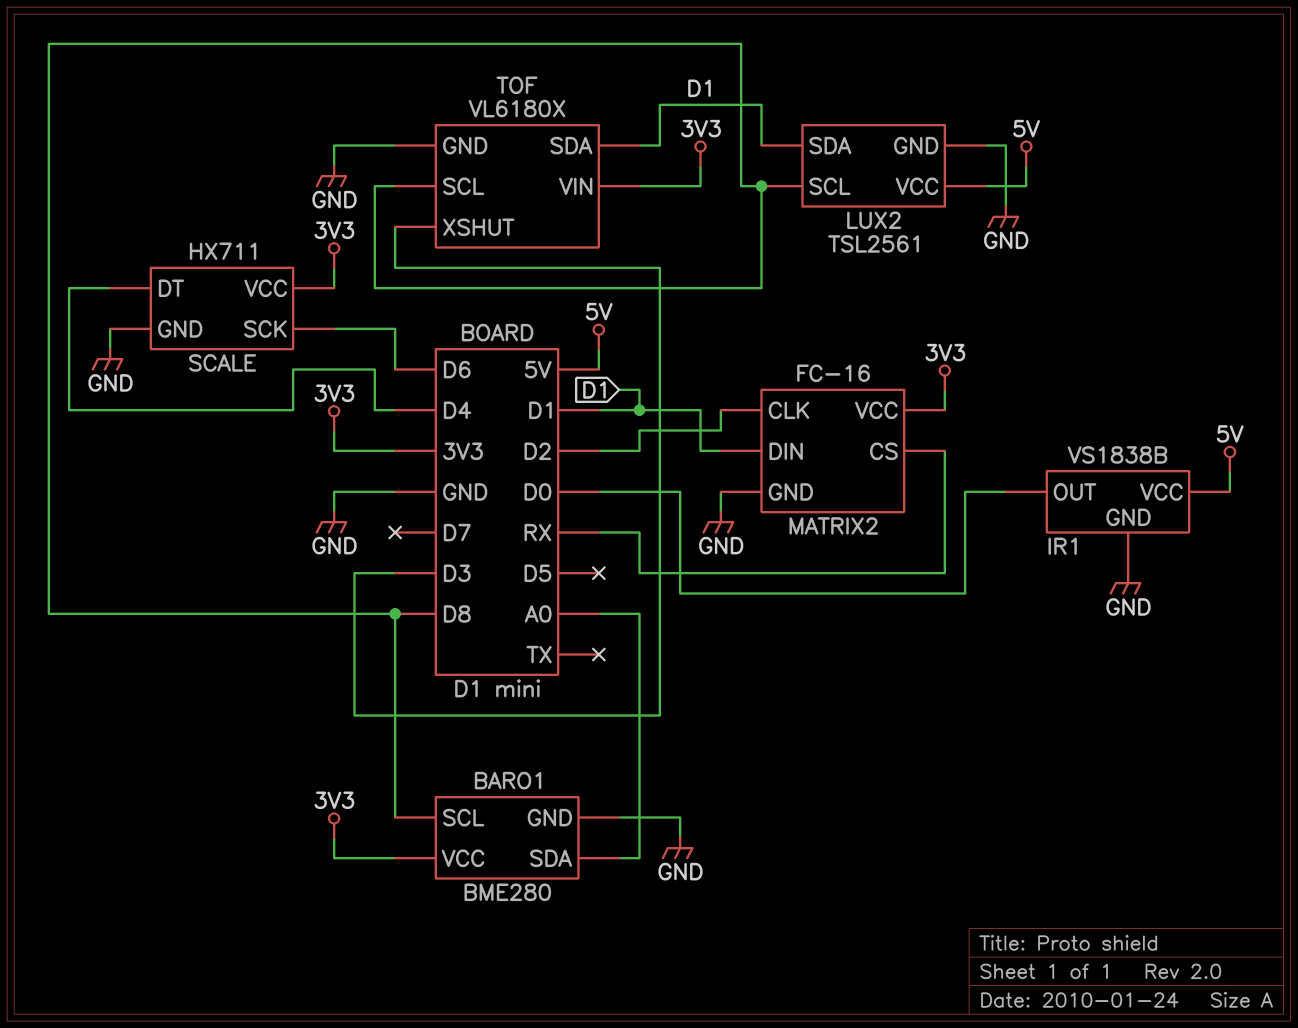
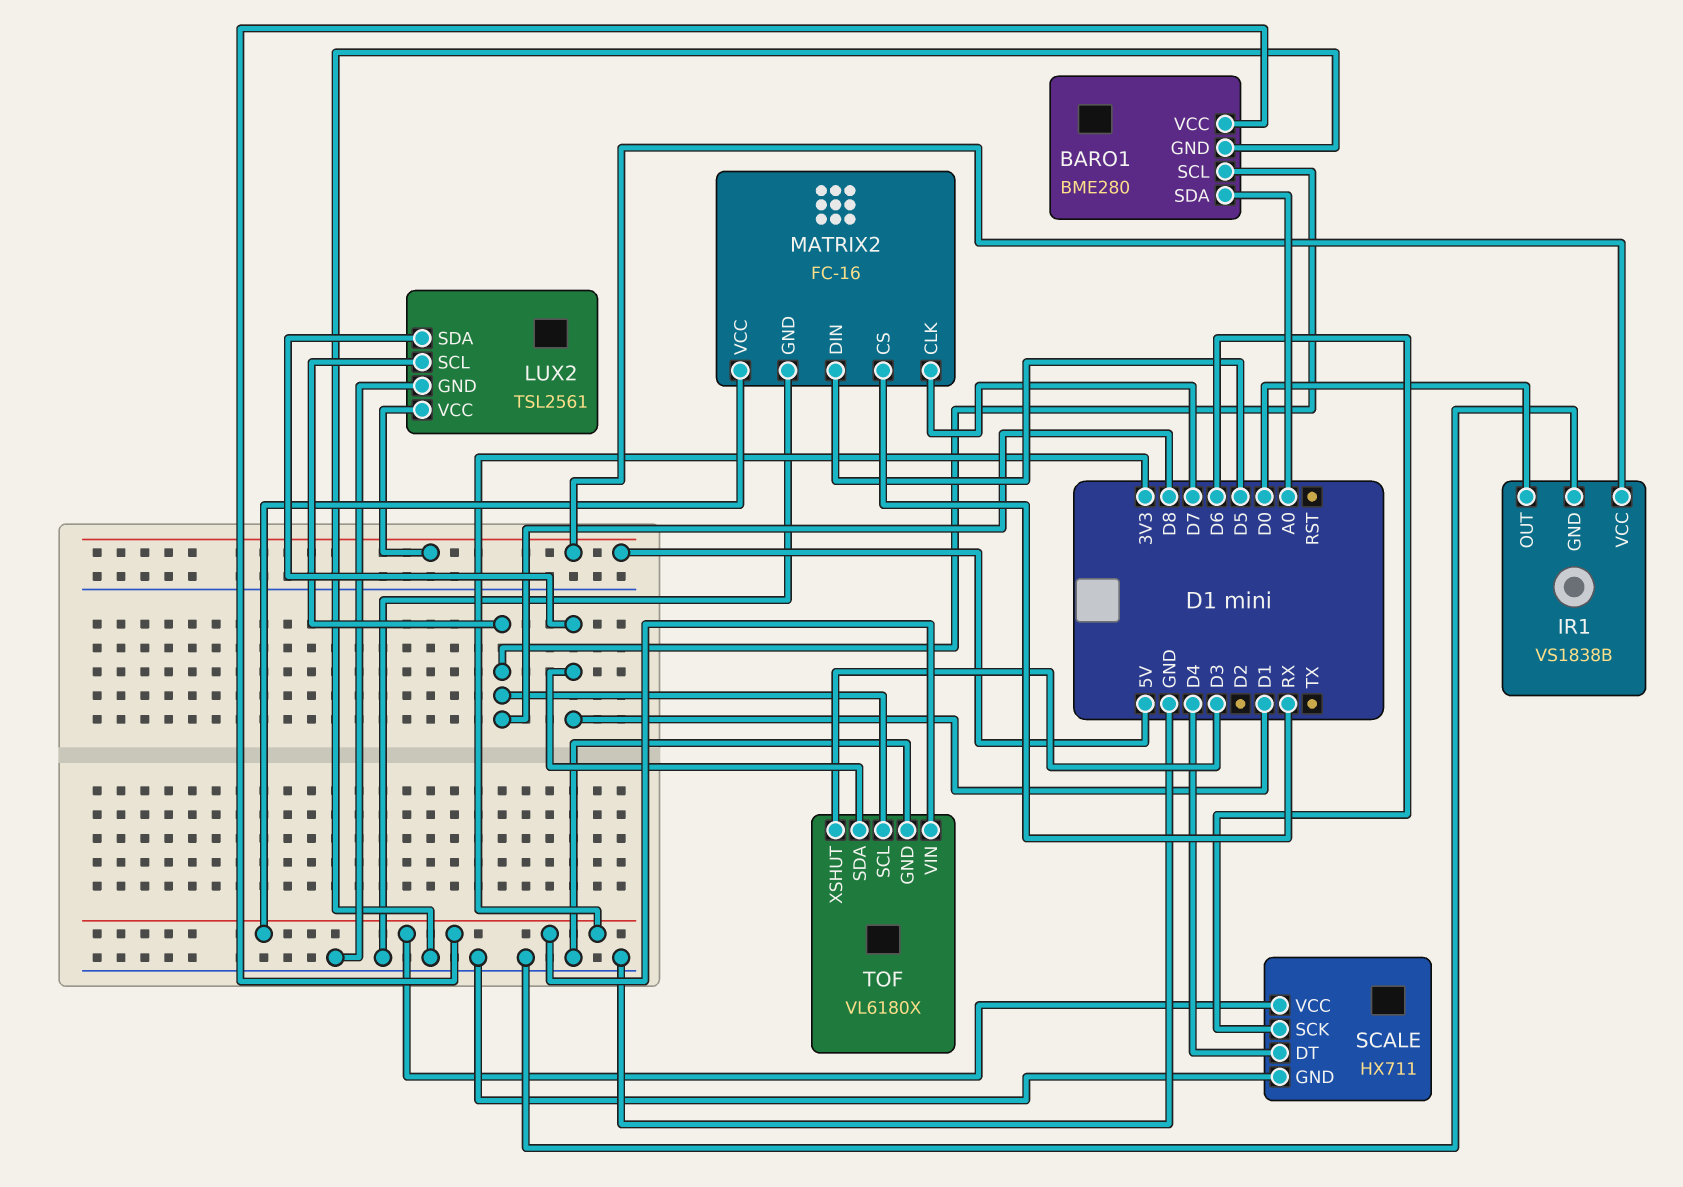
MATRIX2 pin CLK: D2 -> D7
MATRIX2 pin DIN: D1 -> D5

